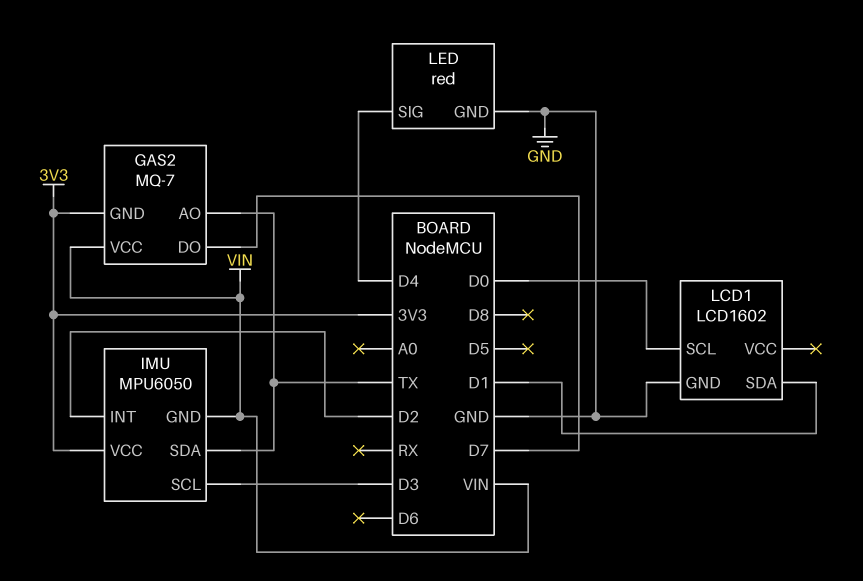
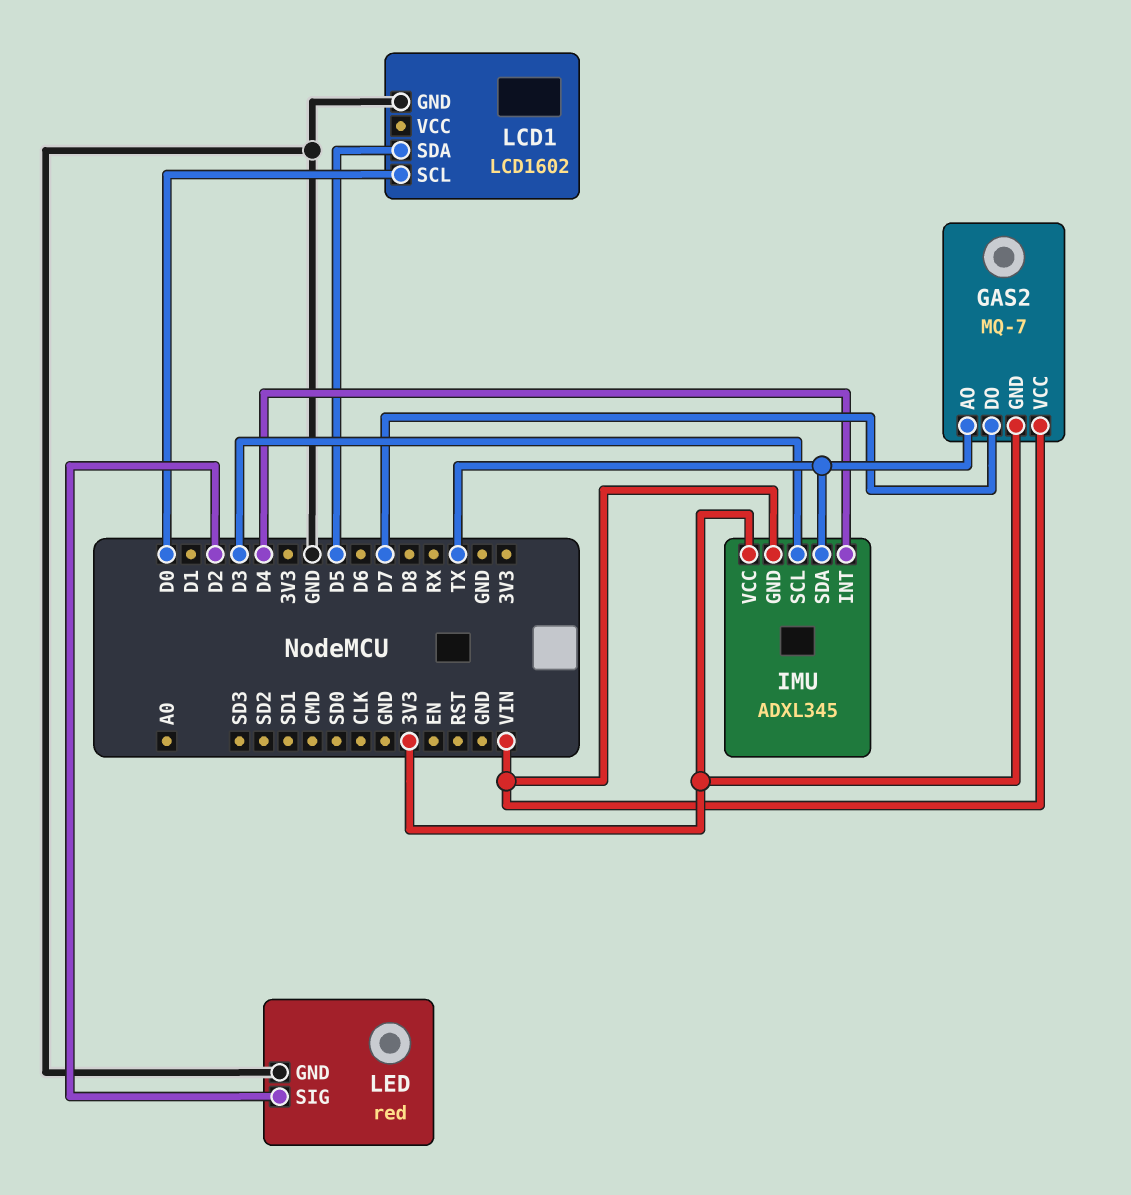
IMU: MPU6050 -> ADXL345
IMU pin INT: D2 -> D4
LCD1 pin SDA: D1 -> D5
LED pin SIG: D4 -> D2

